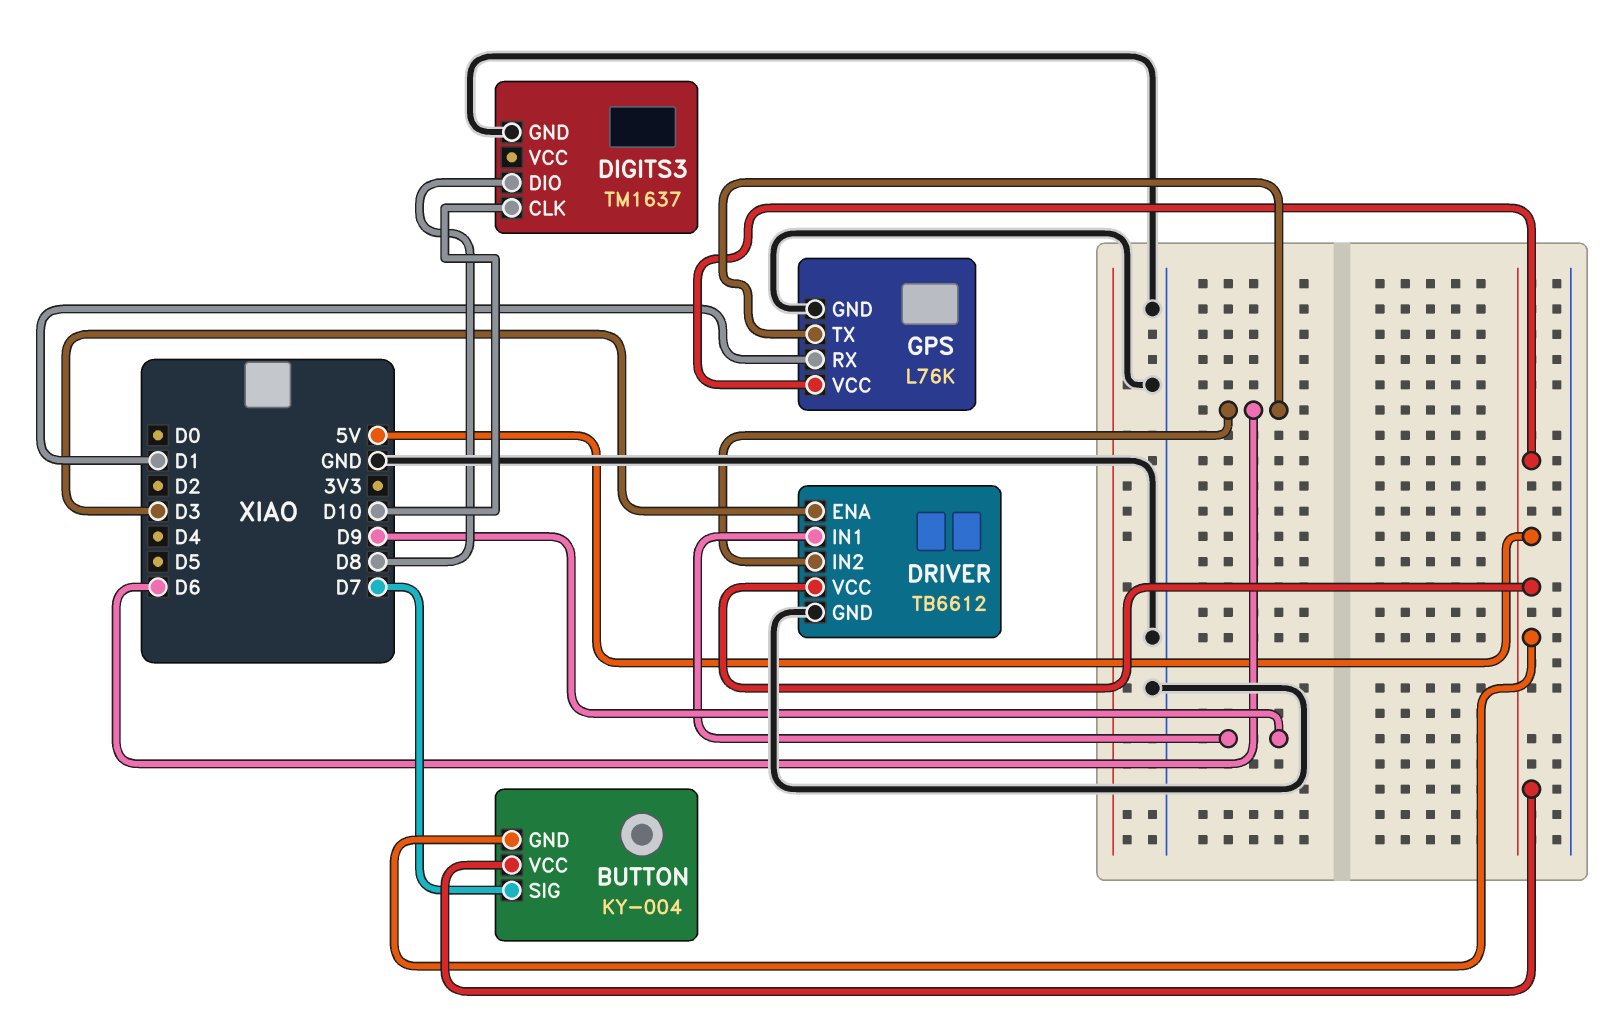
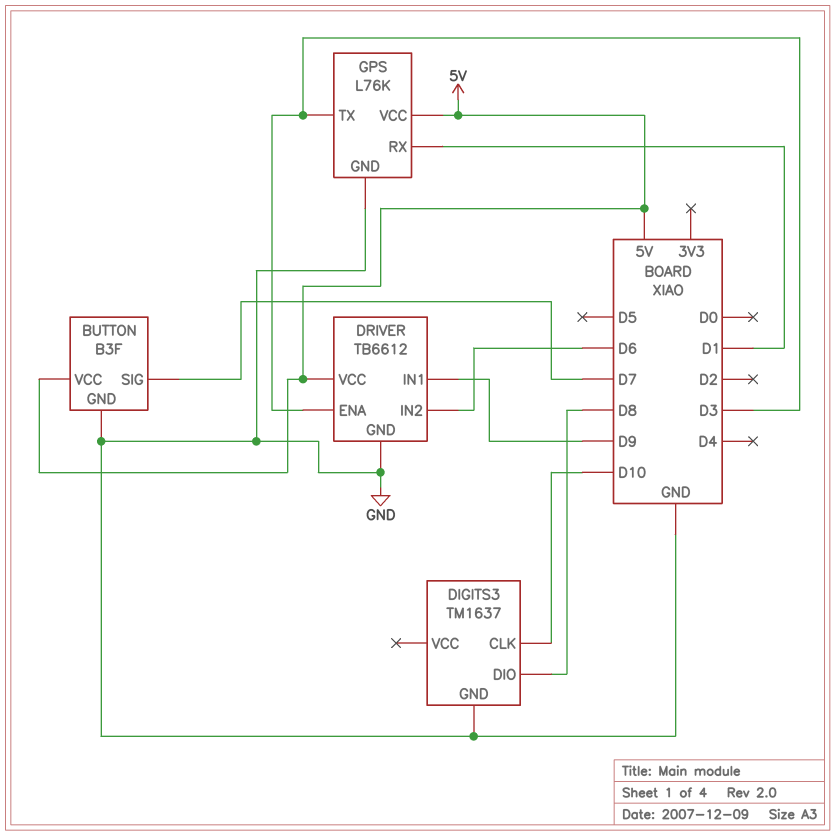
BUTTON: KY-004 -> B3F
BUTTON pin GND: 5V -> GND
GPS pin TX: D6 -> D3

